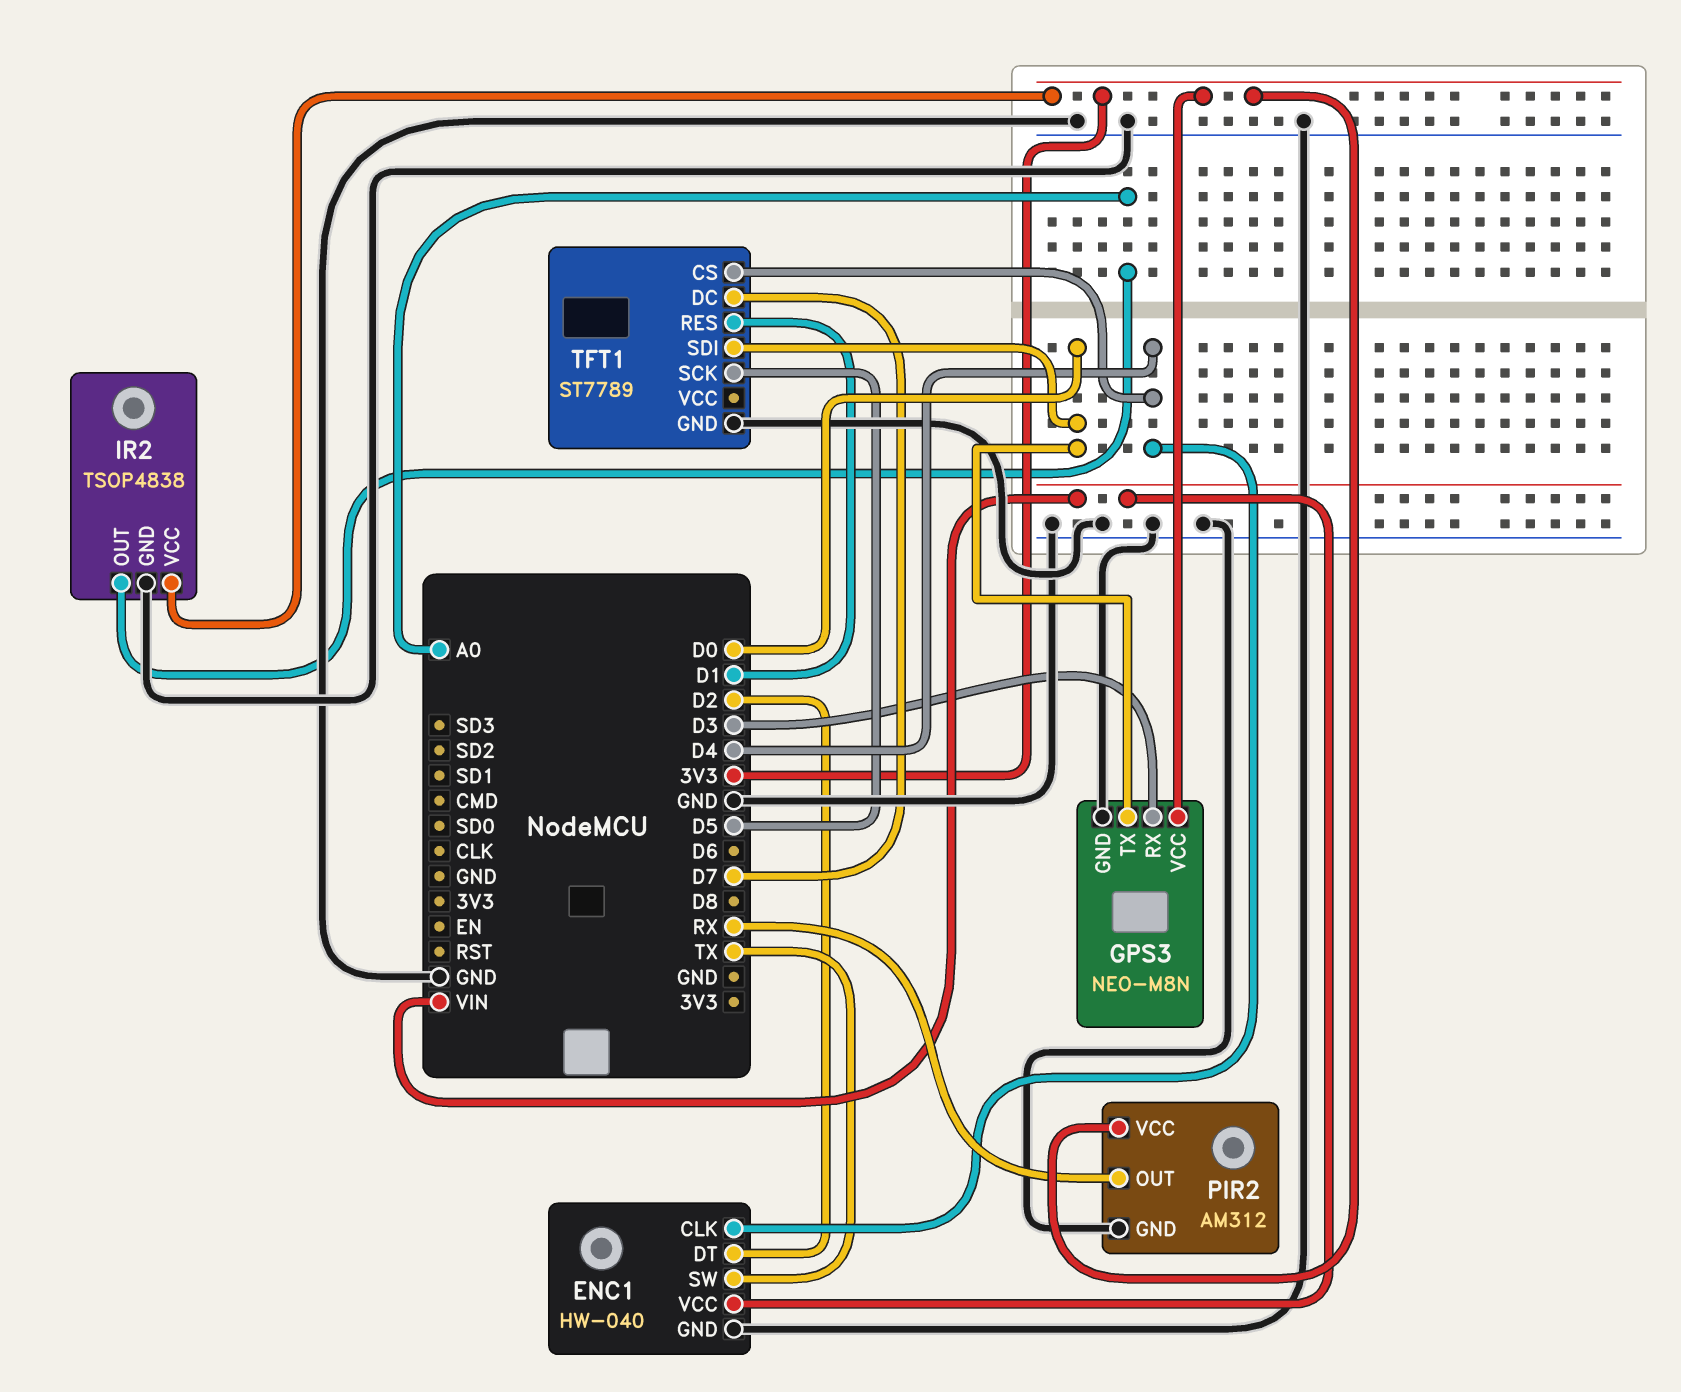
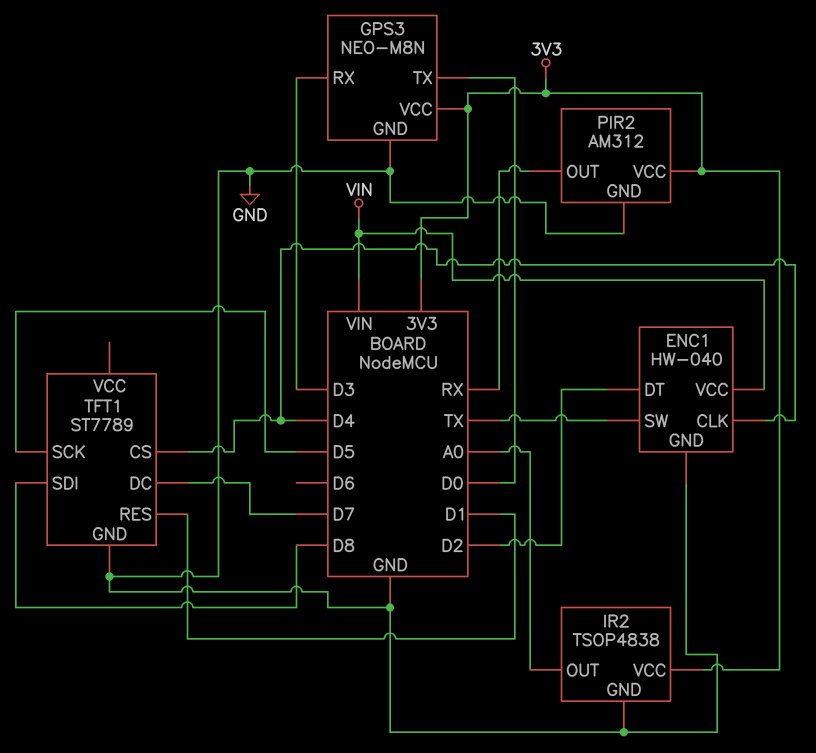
TFT1 pin SDI: D0 -> D8

